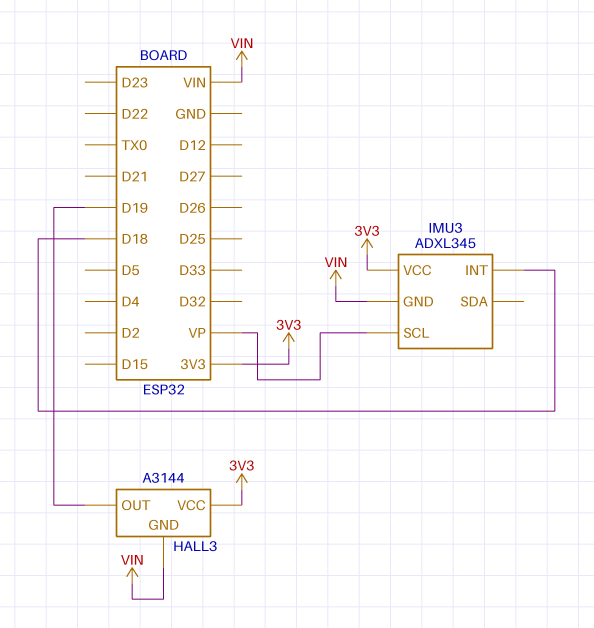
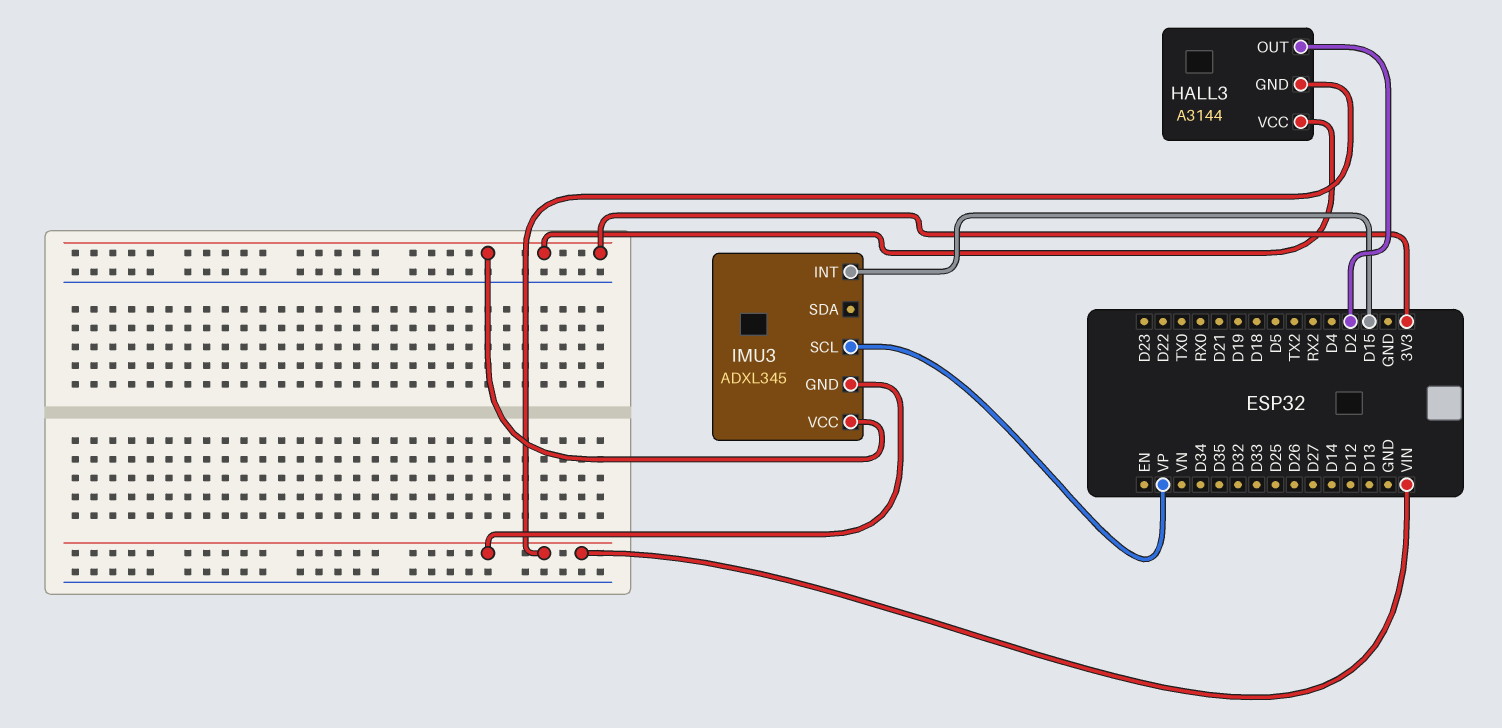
HALL3 pin OUT: D19 -> D2
IMU3 pin INT: D18 -> D15

